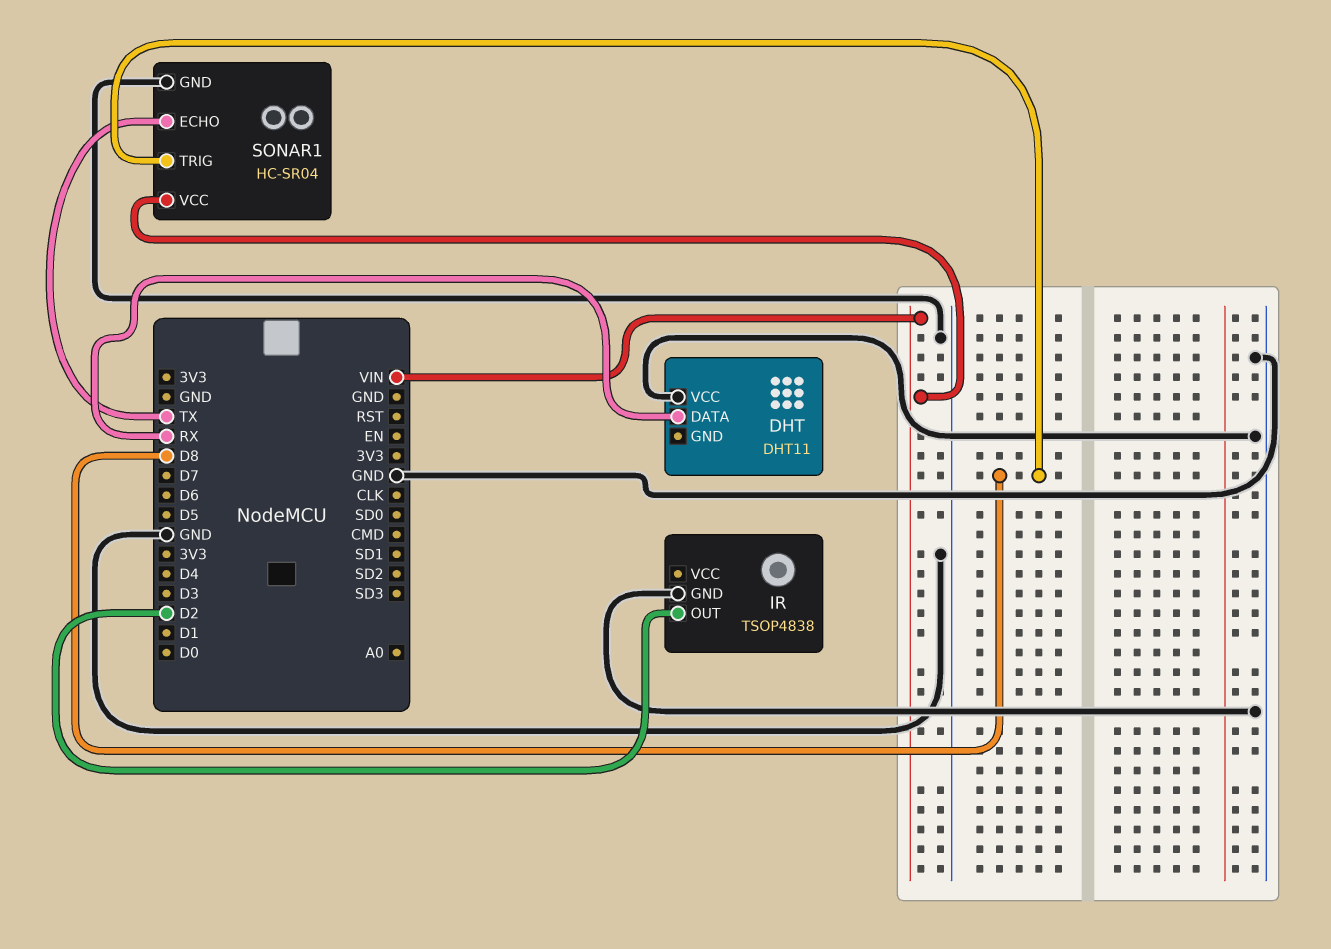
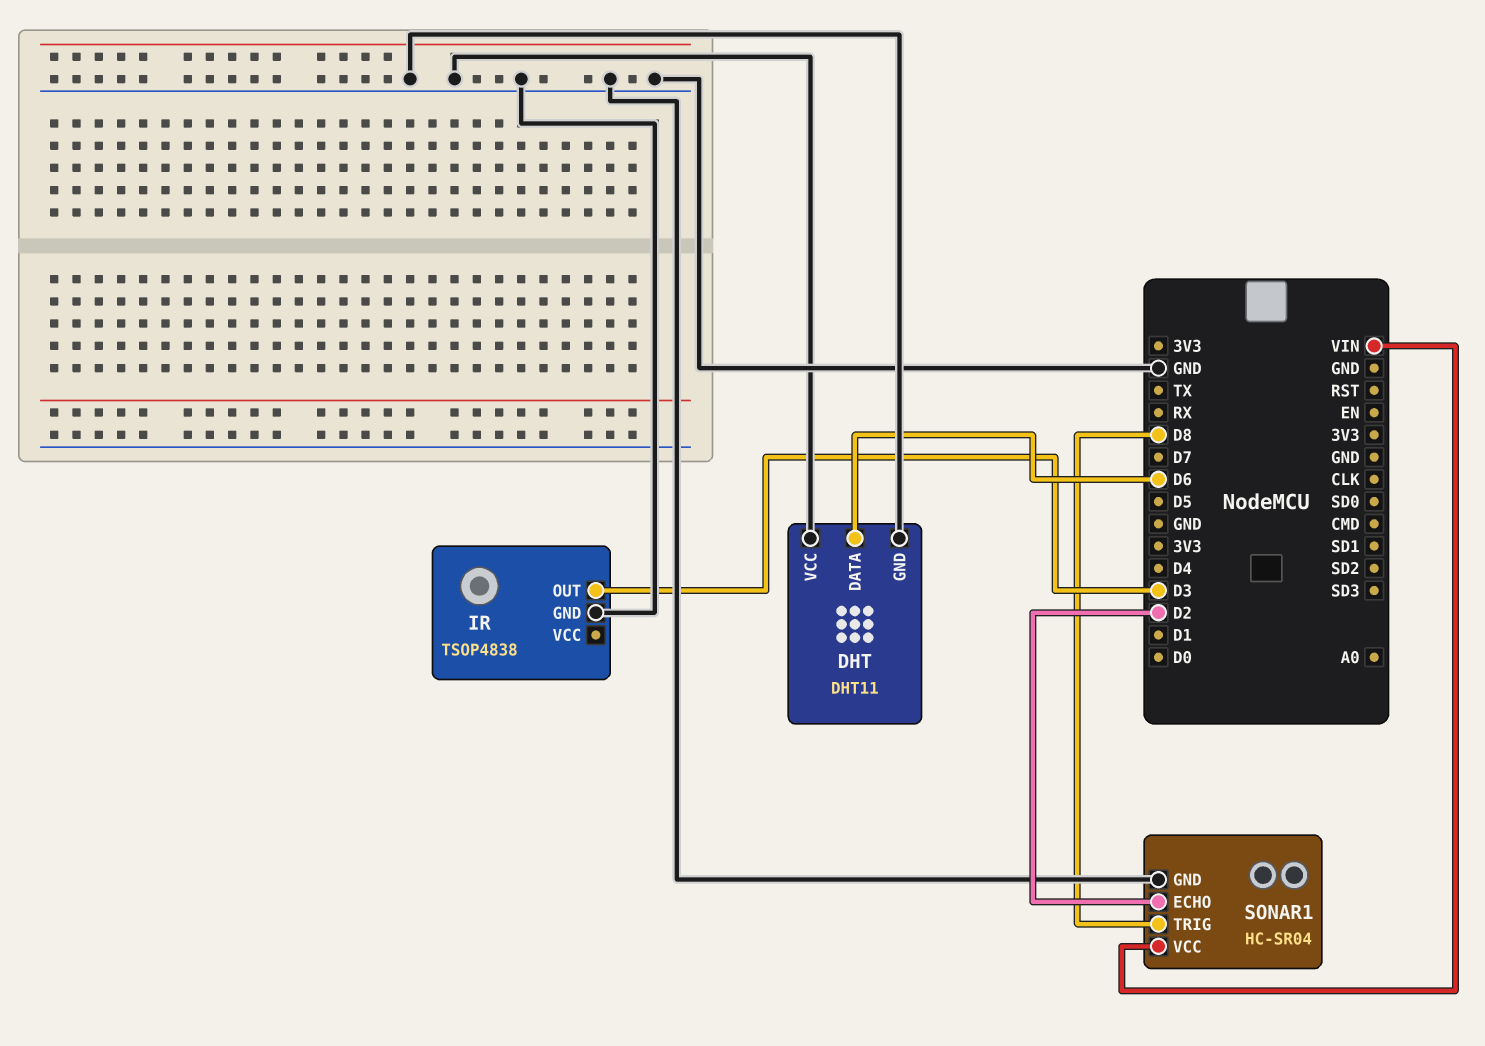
DHT pin DATA: RX -> D6
DHT pin GND: none -> GND
IR pin OUT: D2 -> D3
SONAR1 pin ECHO: TX -> D2

